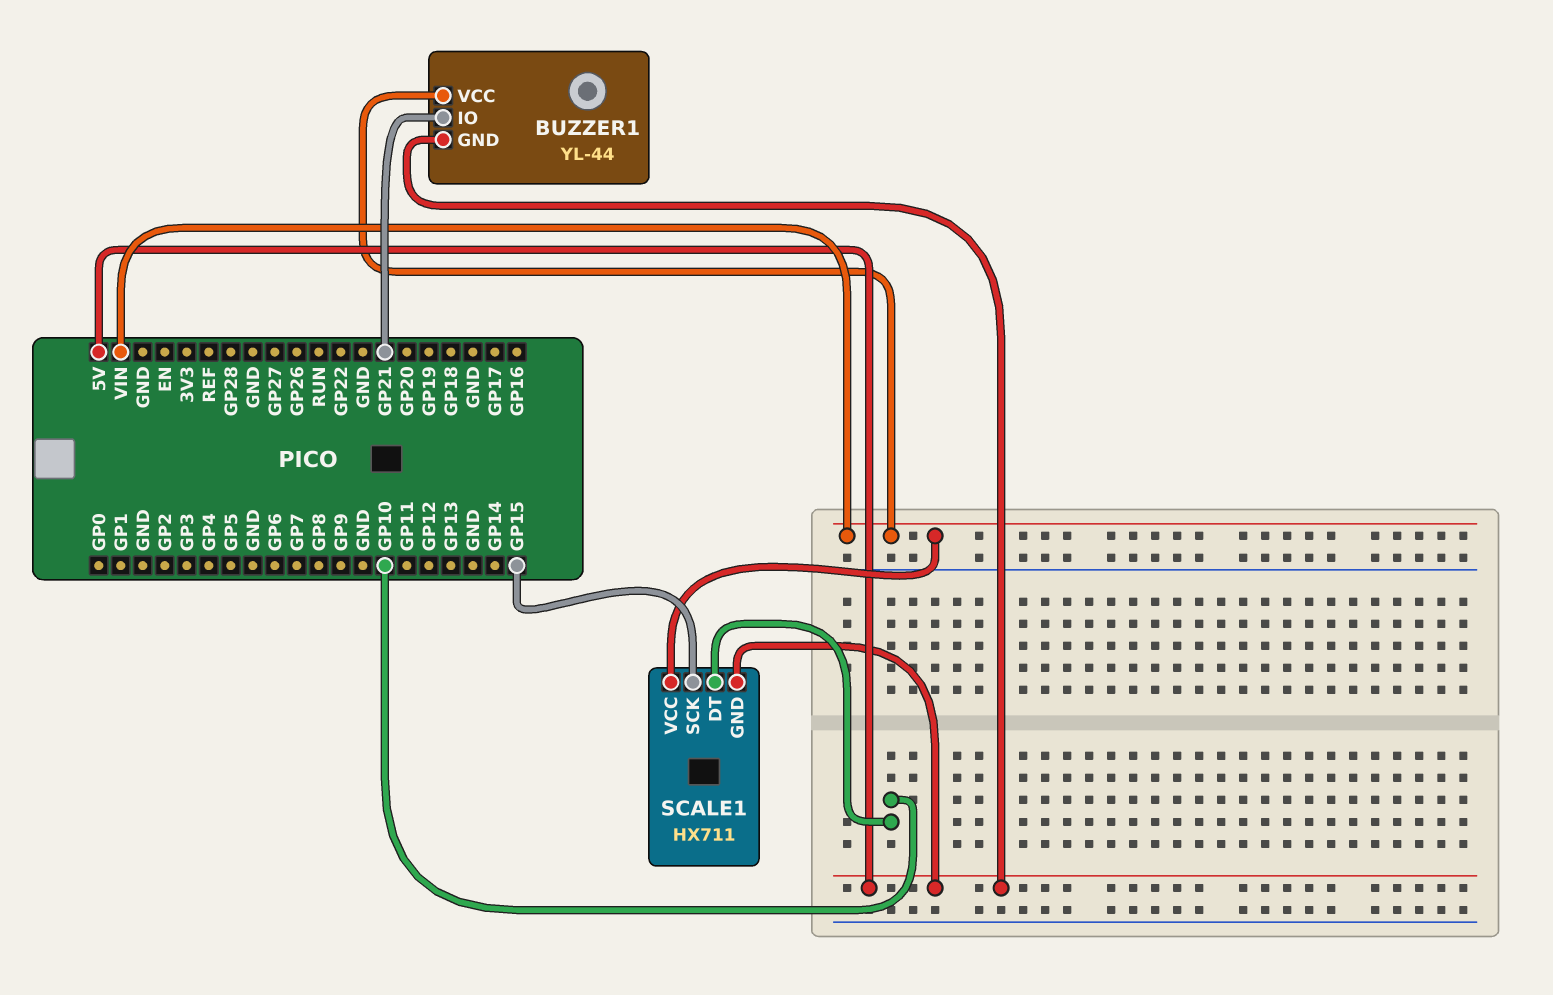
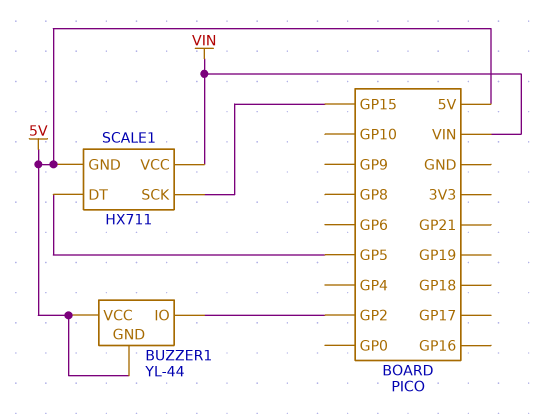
BUZZER1 pin IO: GP21 -> GP2
BUZZER1 pin VCC: VIN -> 5V
SCALE1 pin DT: GP10 -> GP5

